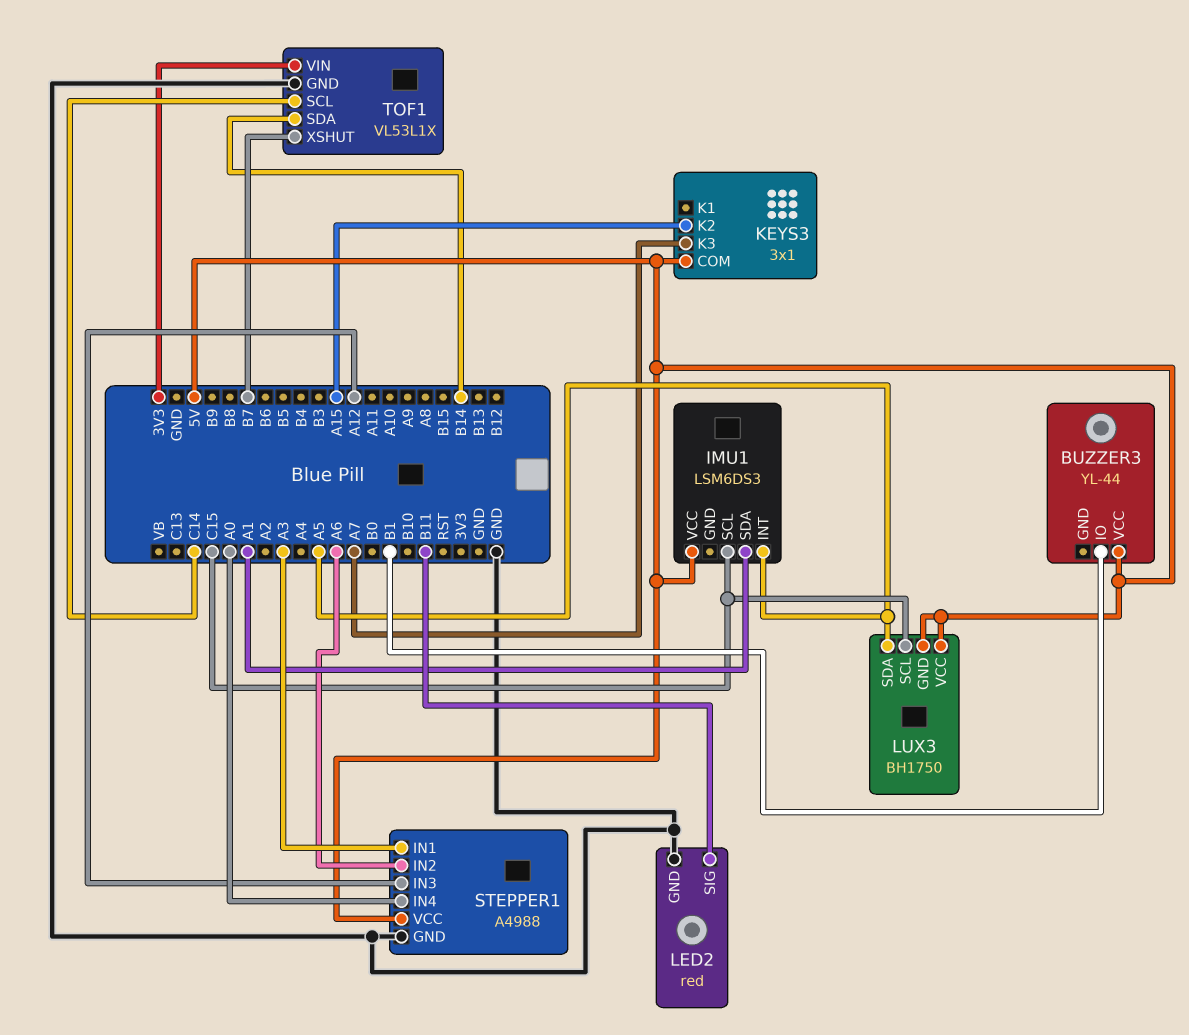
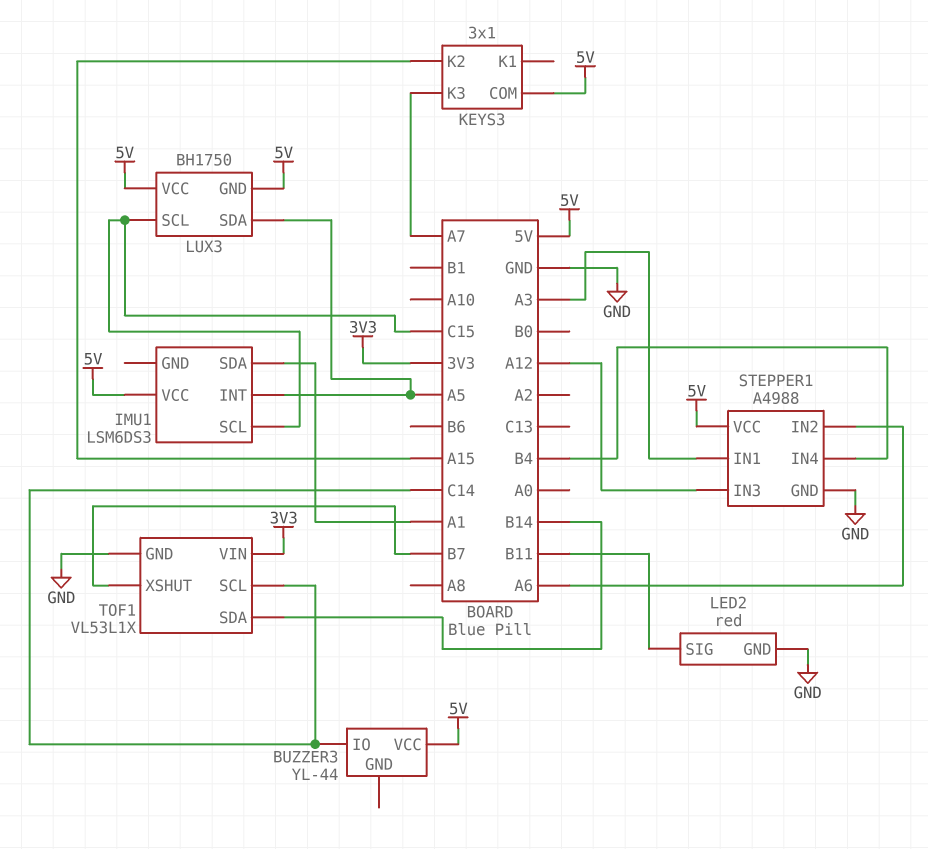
BUZZER3 pin IO: B1 -> C14
STEPPER1 pin IN4: A0 -> B4

